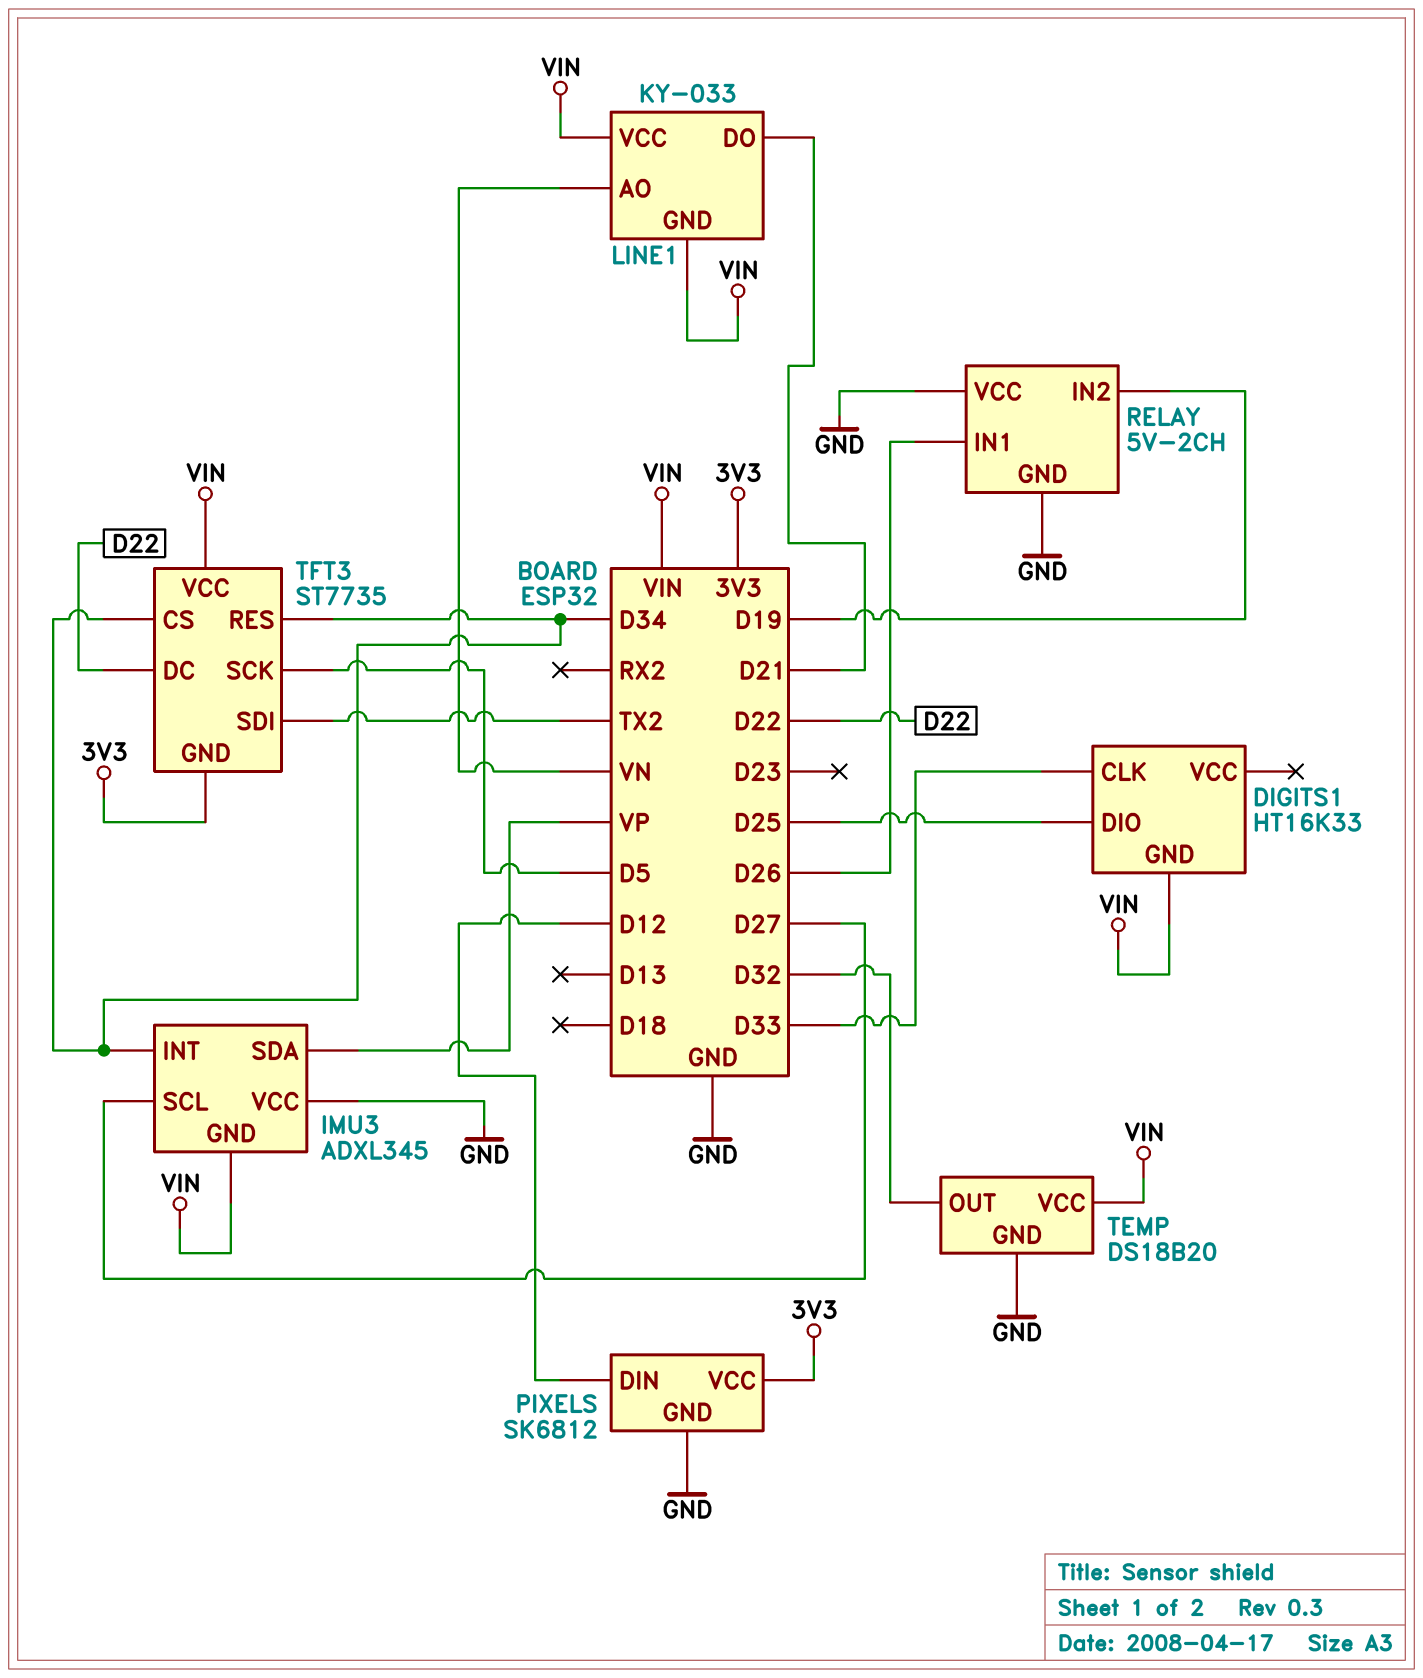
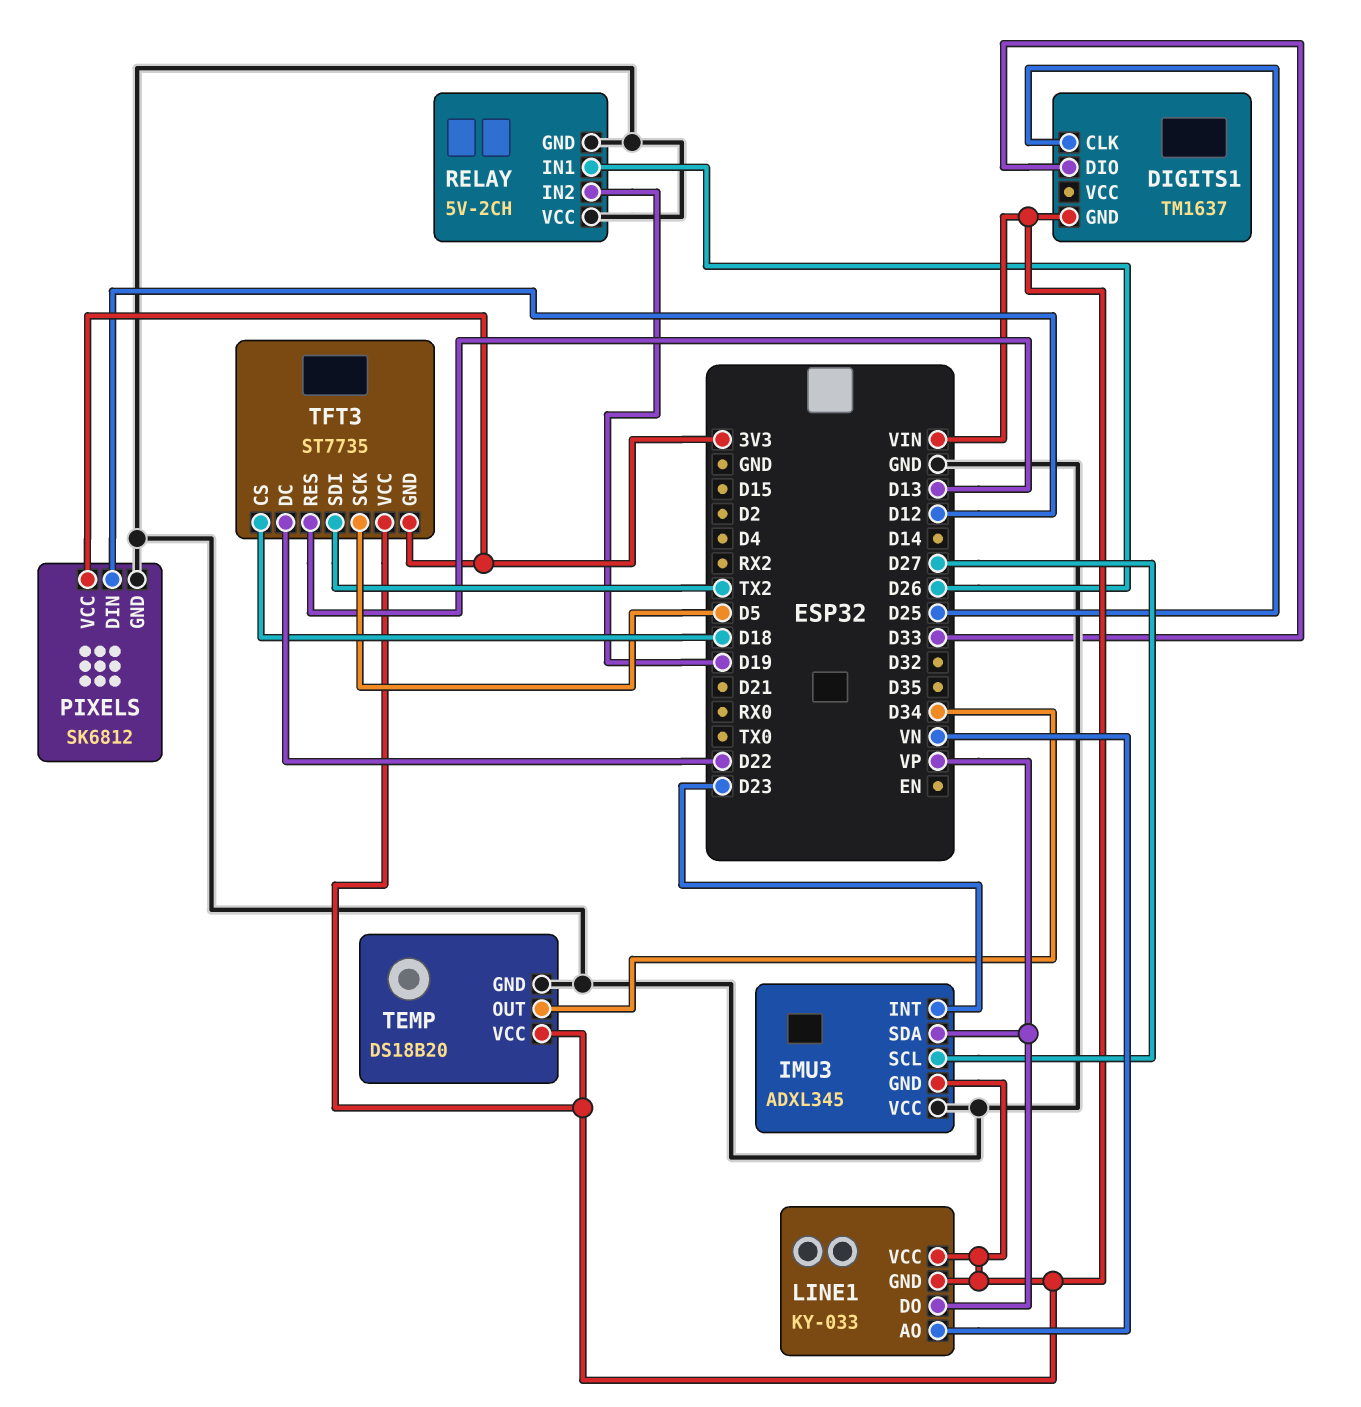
DIGITS1: HT16K33 -> TM1637
DIGITS1 pin CLK: D33 -> D25
DIGITS1 pin DIO: D25 -> D33
IMU3 pin INT: D34 -> D23
LINE1 pin DO: D21 -> VP
TEMP pin OUT: D32 -> D34
TFT3 pin CS: D34 -> D18
TFT3 pin RES: D34 -> D13

